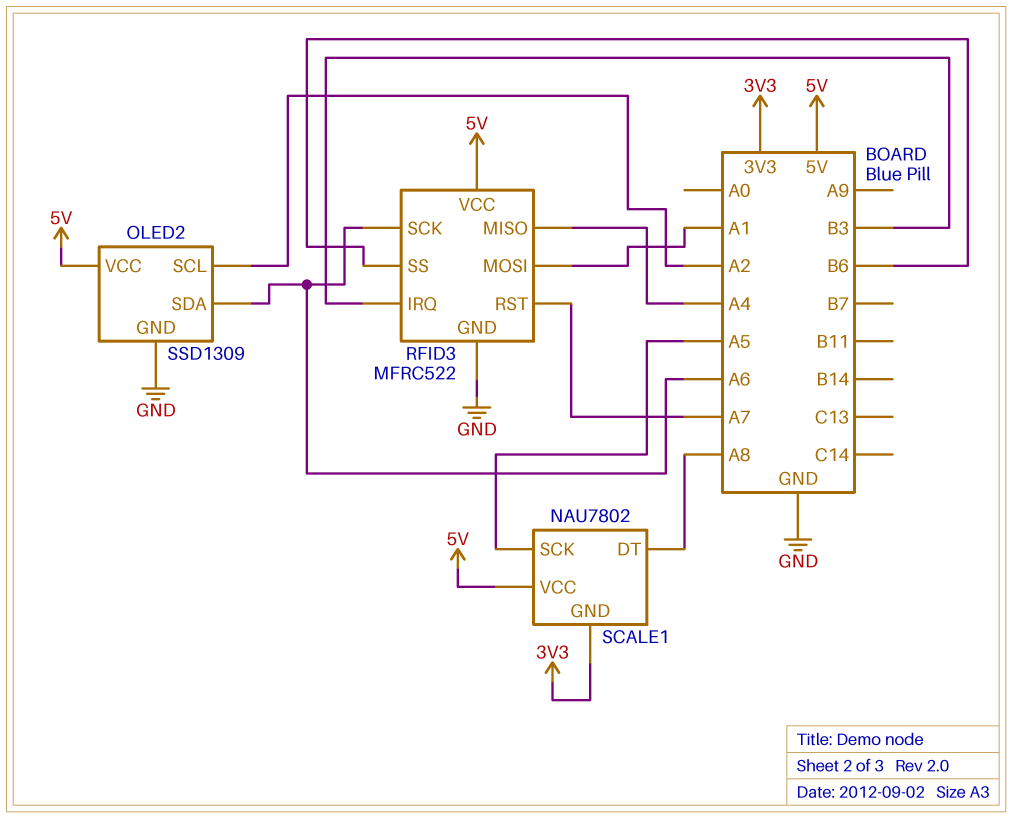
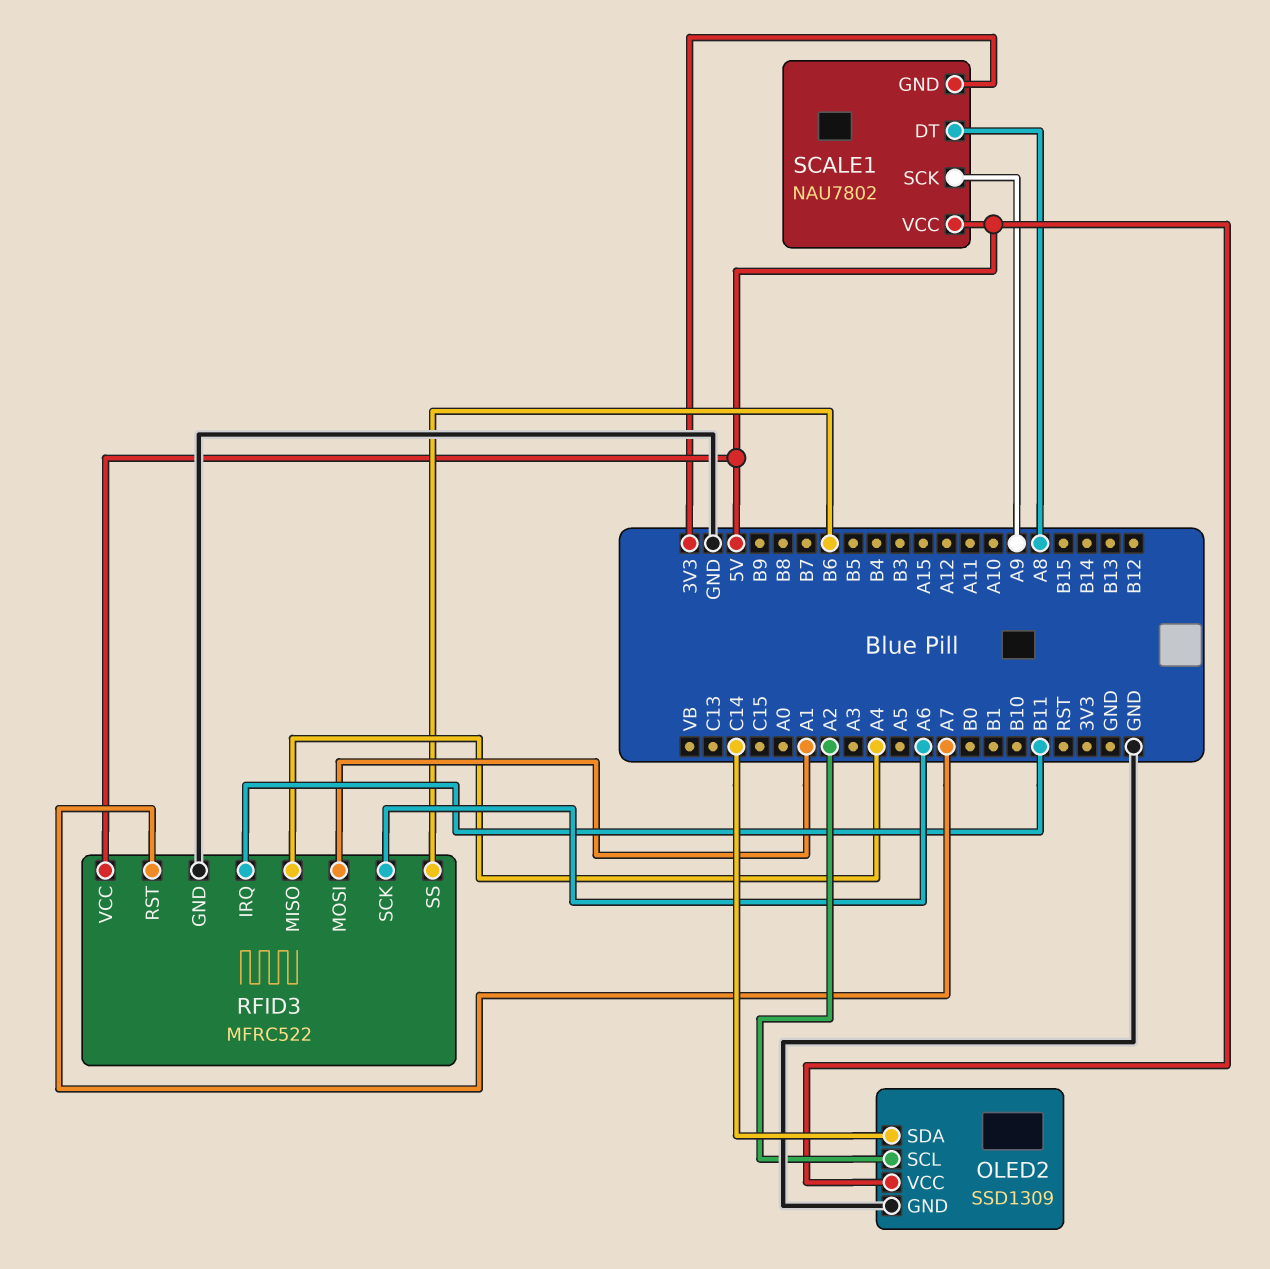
OLED2 pin SDA: A6 -> C14
RFID3 pin IRQ: B3 -> B11
SCALE1 pin SCK: A5 -> A9

